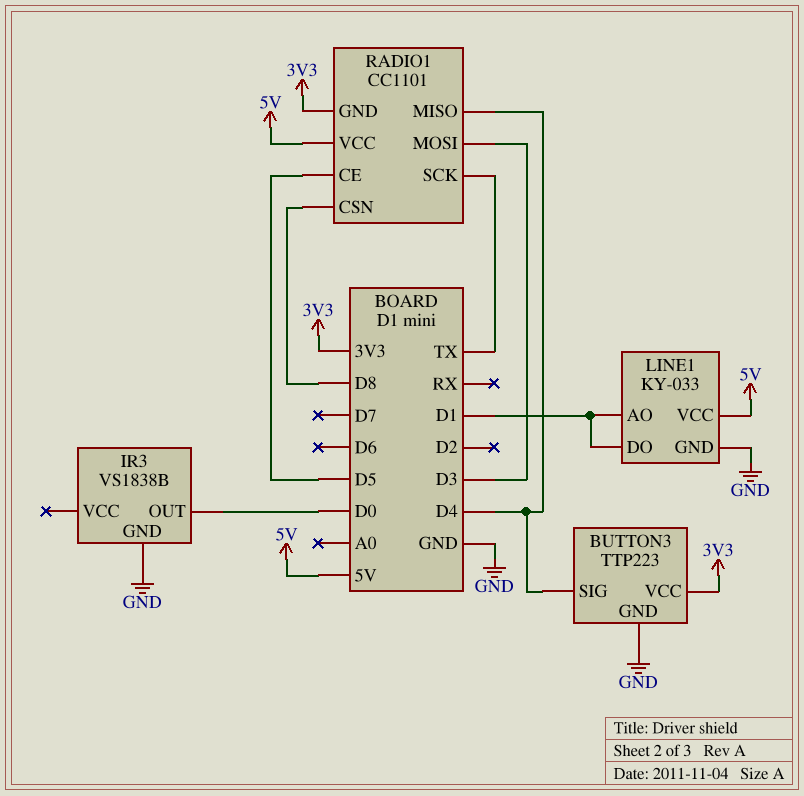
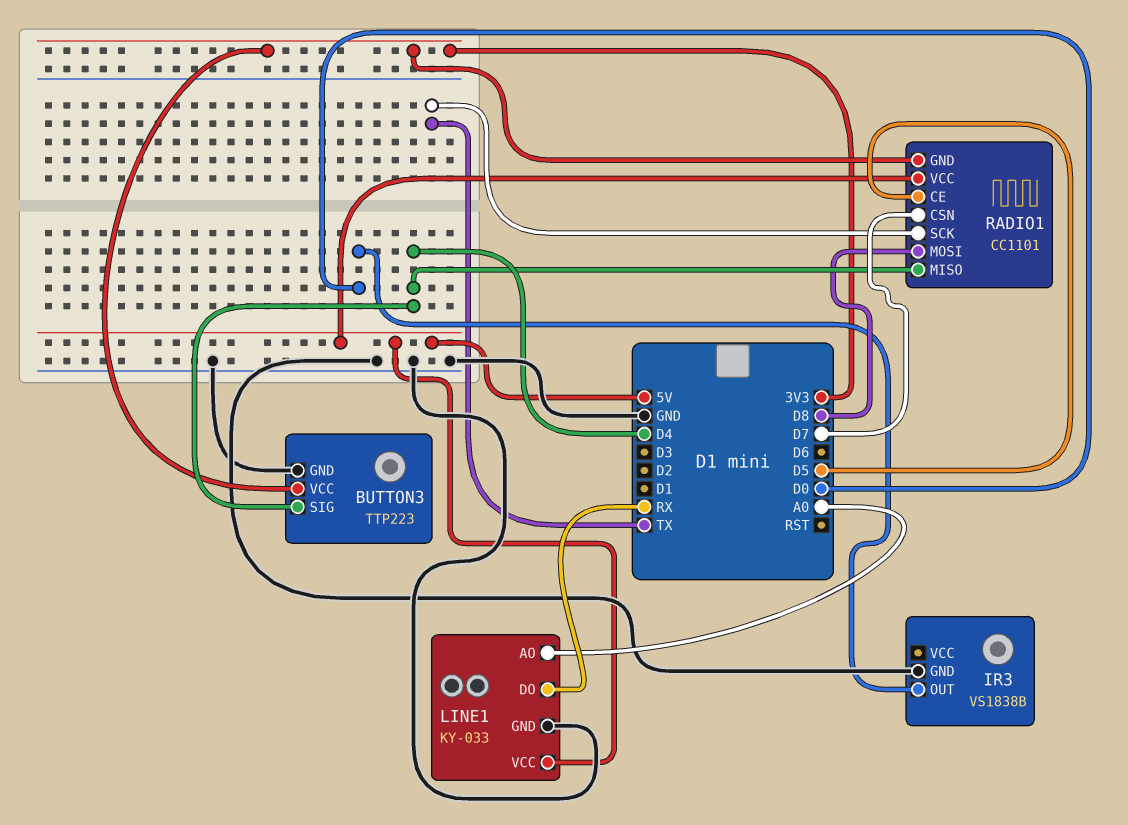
LINE1 pin AO: D1 -> A0
LINE1 pin DO: D1 -> RX
RADIO1 pin CSN: D8 -> D7
RADIO1 pin MOSI: D3 -> D8

